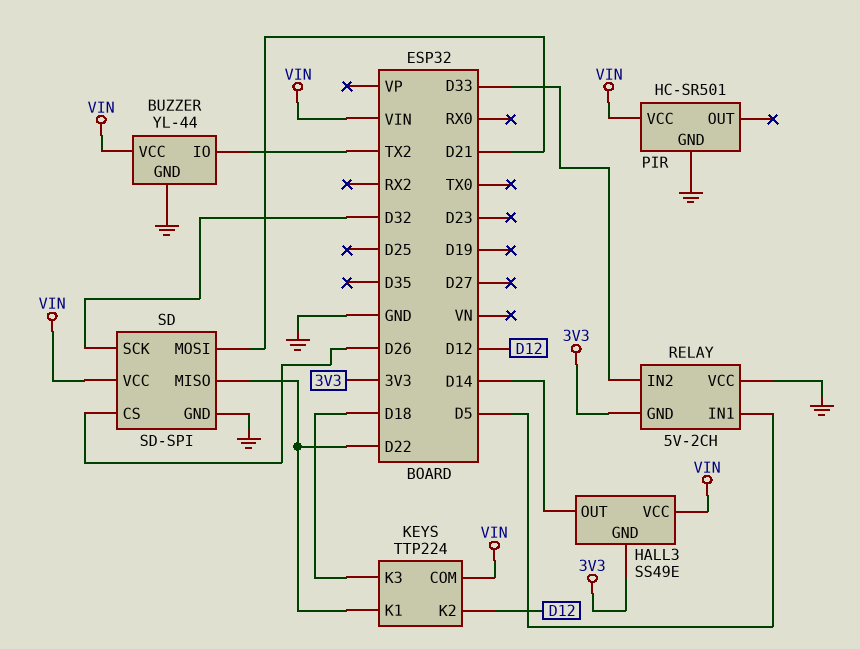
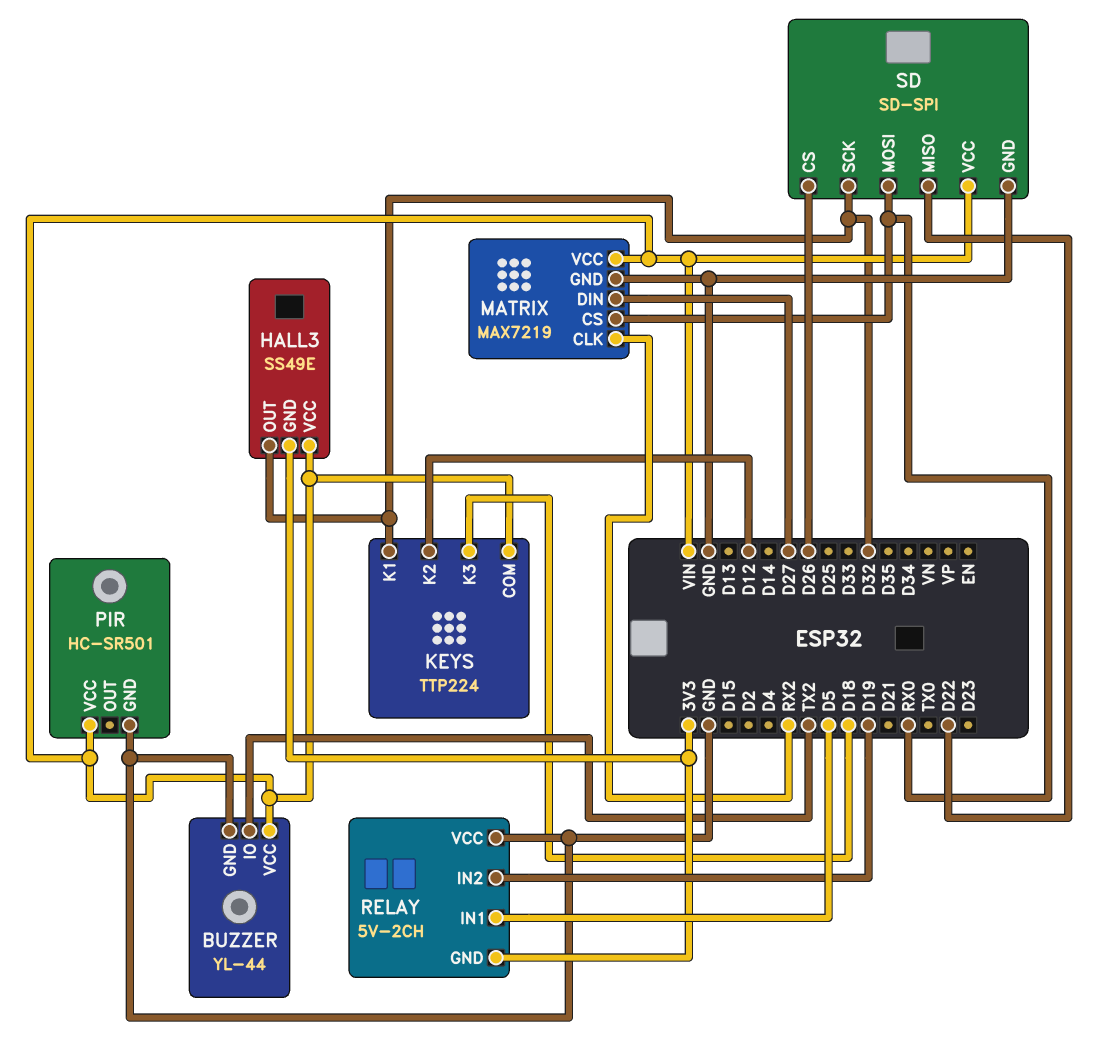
HALL3 pin OUT: D14 -> D32
KEYS pin K1: D22 -> D32
MATRIX: none -> MAX7219
MATRIX pin CLK: none -> RX2
MATRIX pin CS: none -> RX0
MATRIX pin DIN: none -> D27
MATRIX pin GND: none -> GND
MATRIX pin VCC: none -> VIN
RELAY pin IN2: D33 -> D19
SD pin MOSI: D21 -> RX0

